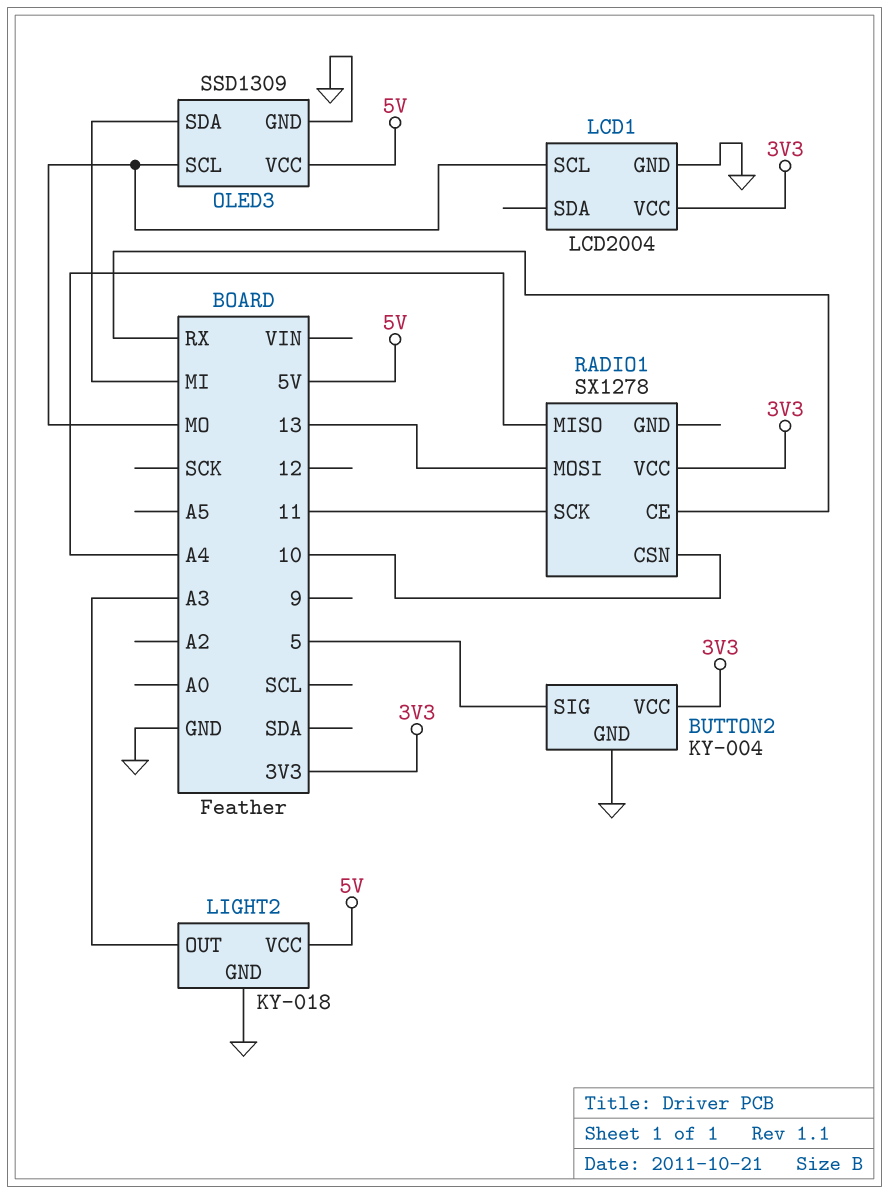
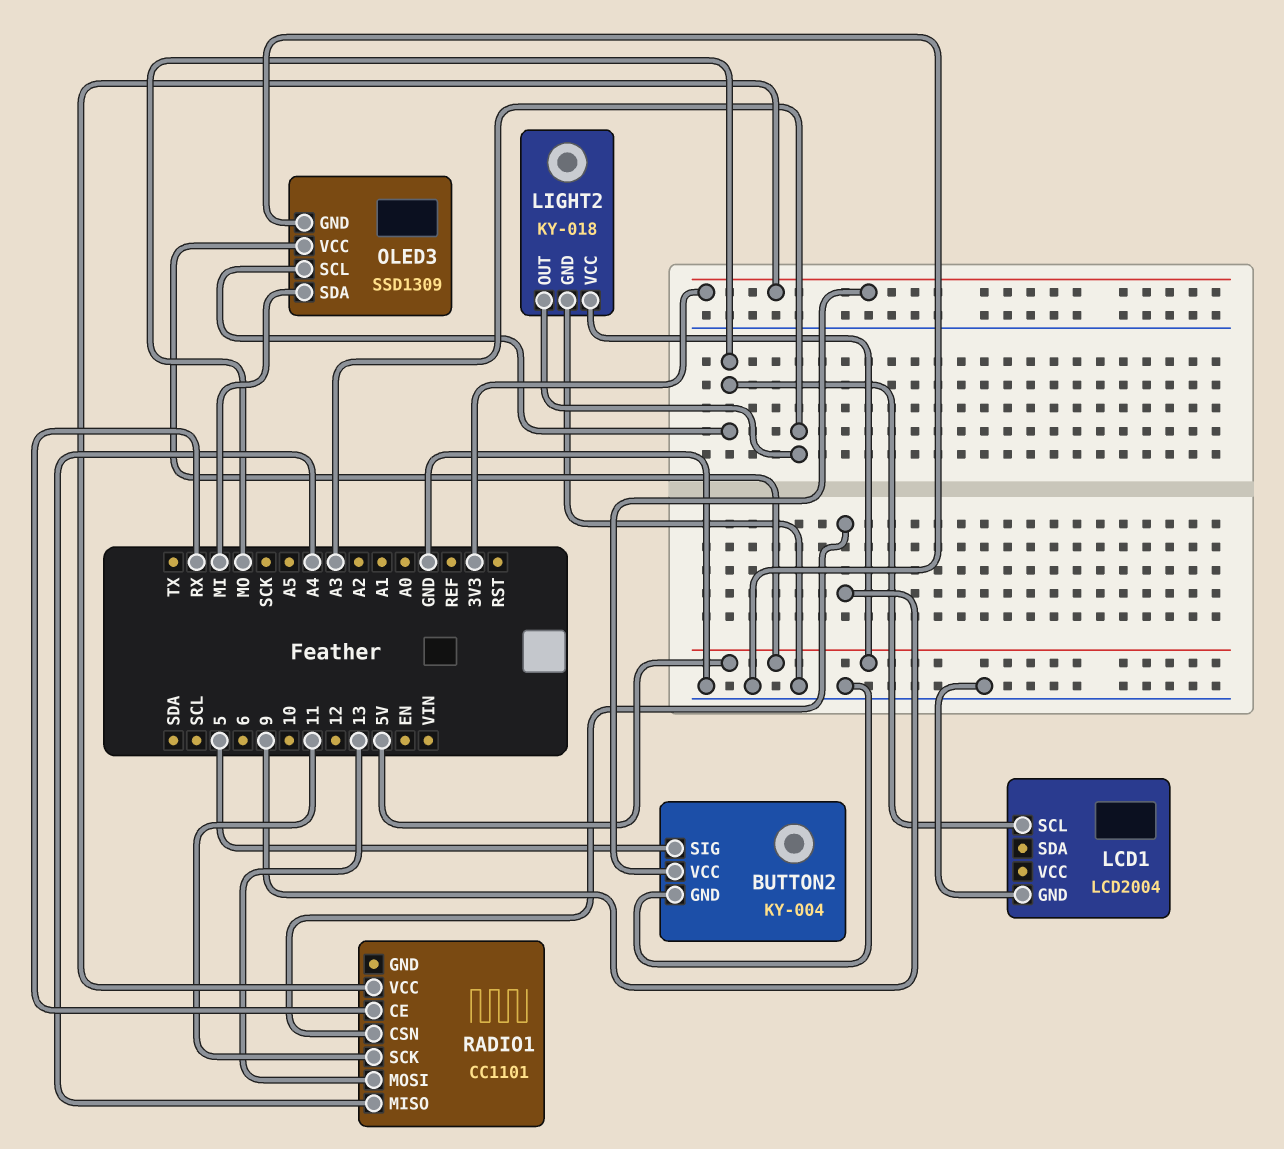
LCD1 pin VCC: 3V3 -> none
RADIO1: SX1278 -> CC1101
RADIO1 pin CSN: 10 -> 9

